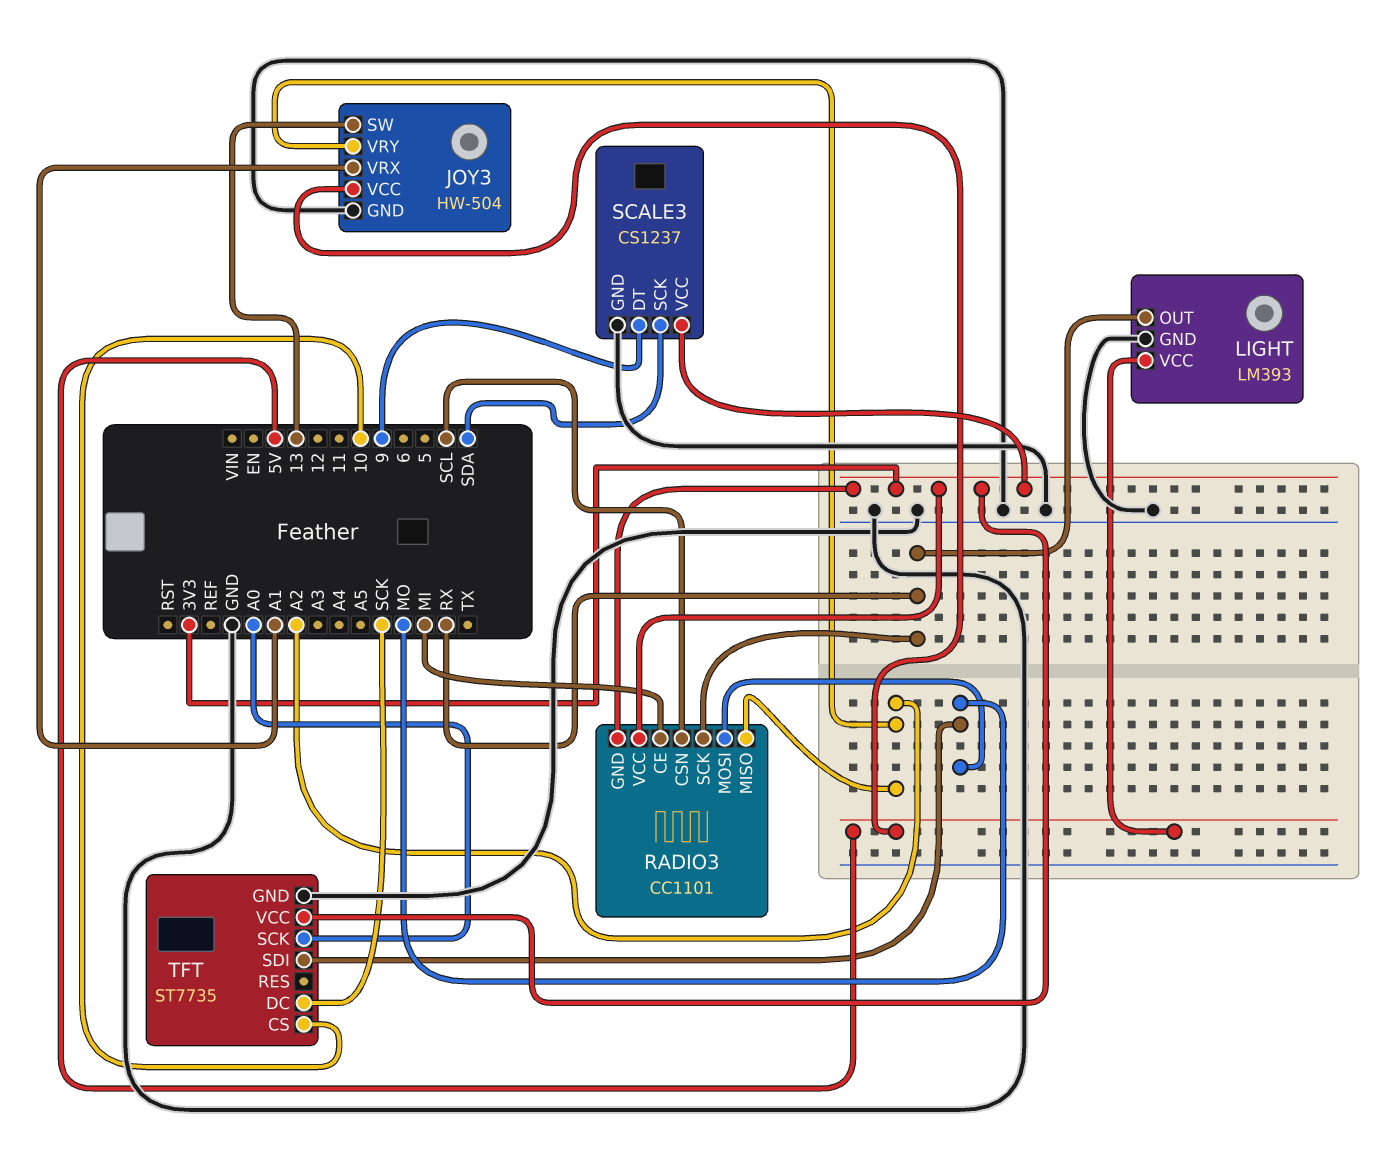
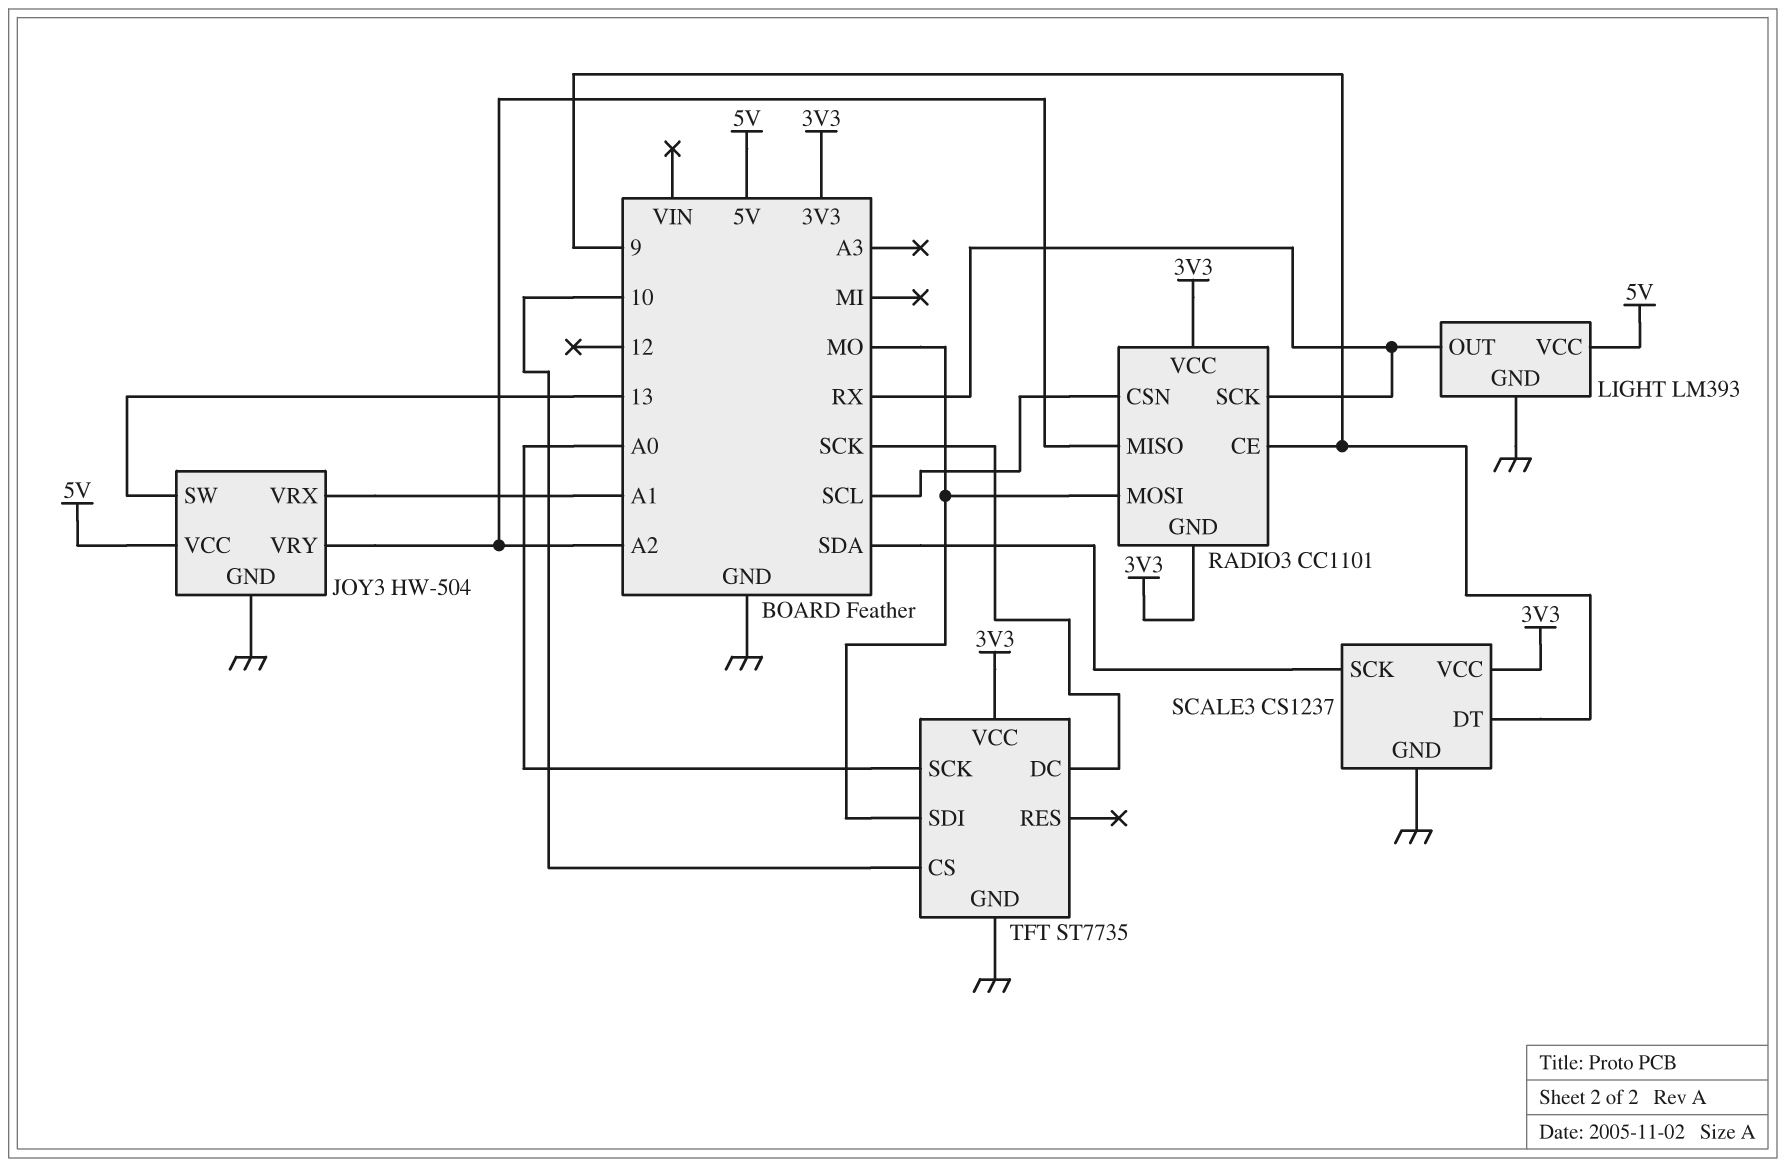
RADIO3 pin CE: MI -> 9

